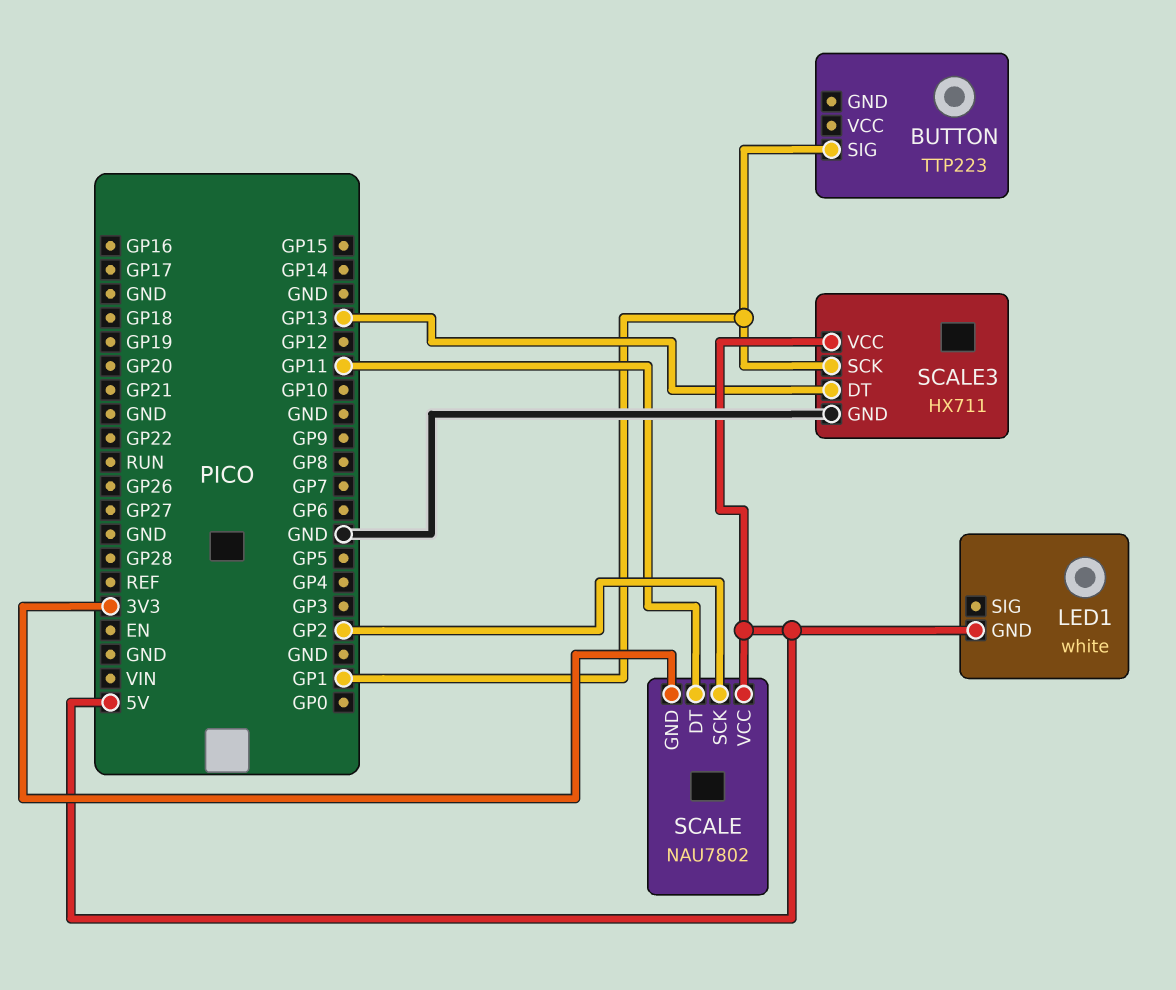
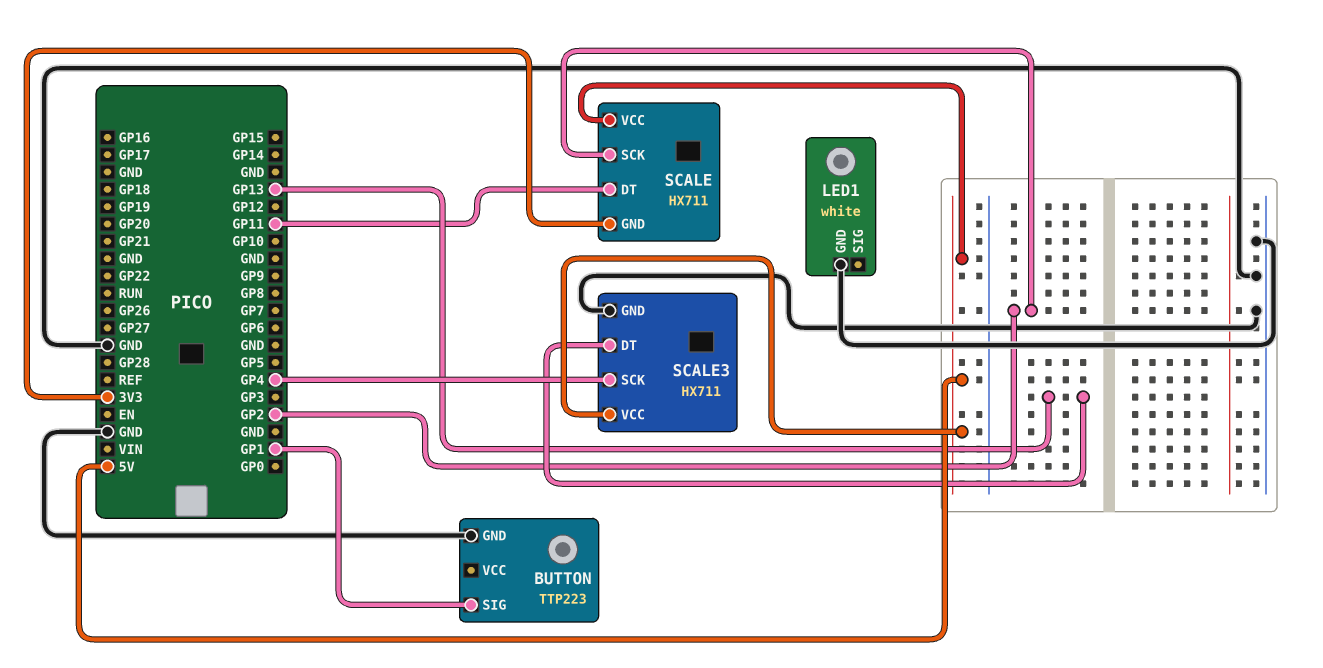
BUTTON pin GND: none -> GND
LED1 pin GND: 5V -> GND
SCALE: NAU7802 -> HX711
SCALE3 pin SCK: GP1 -> GP4

